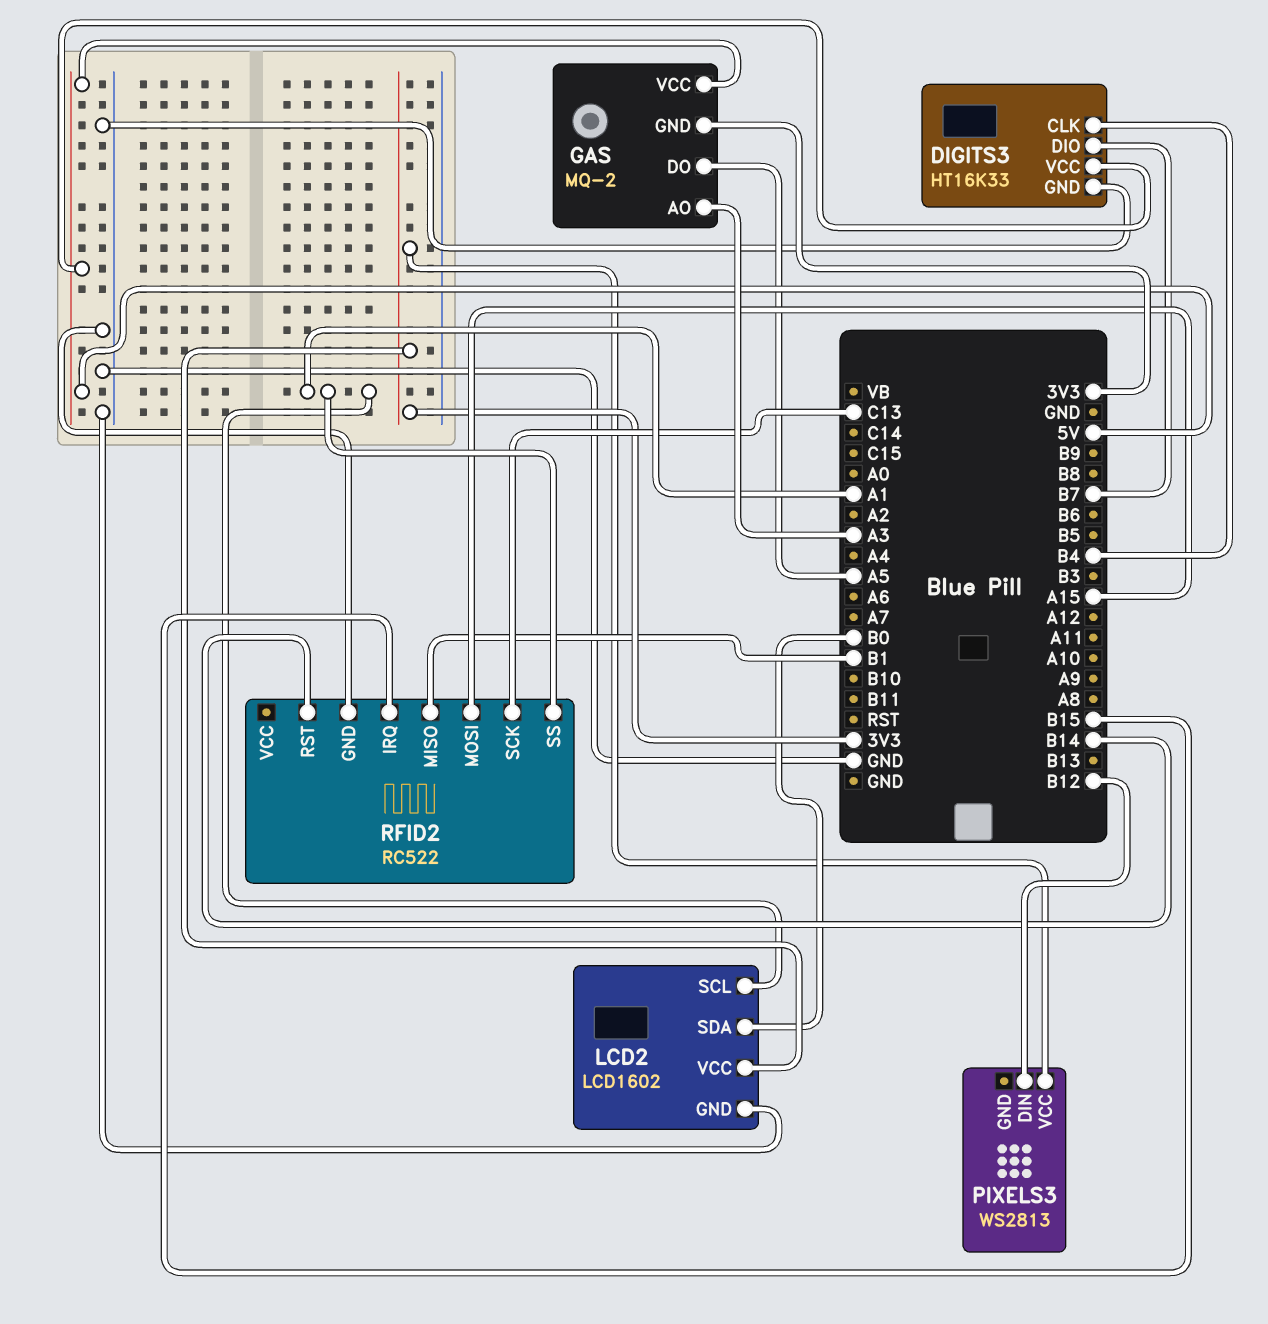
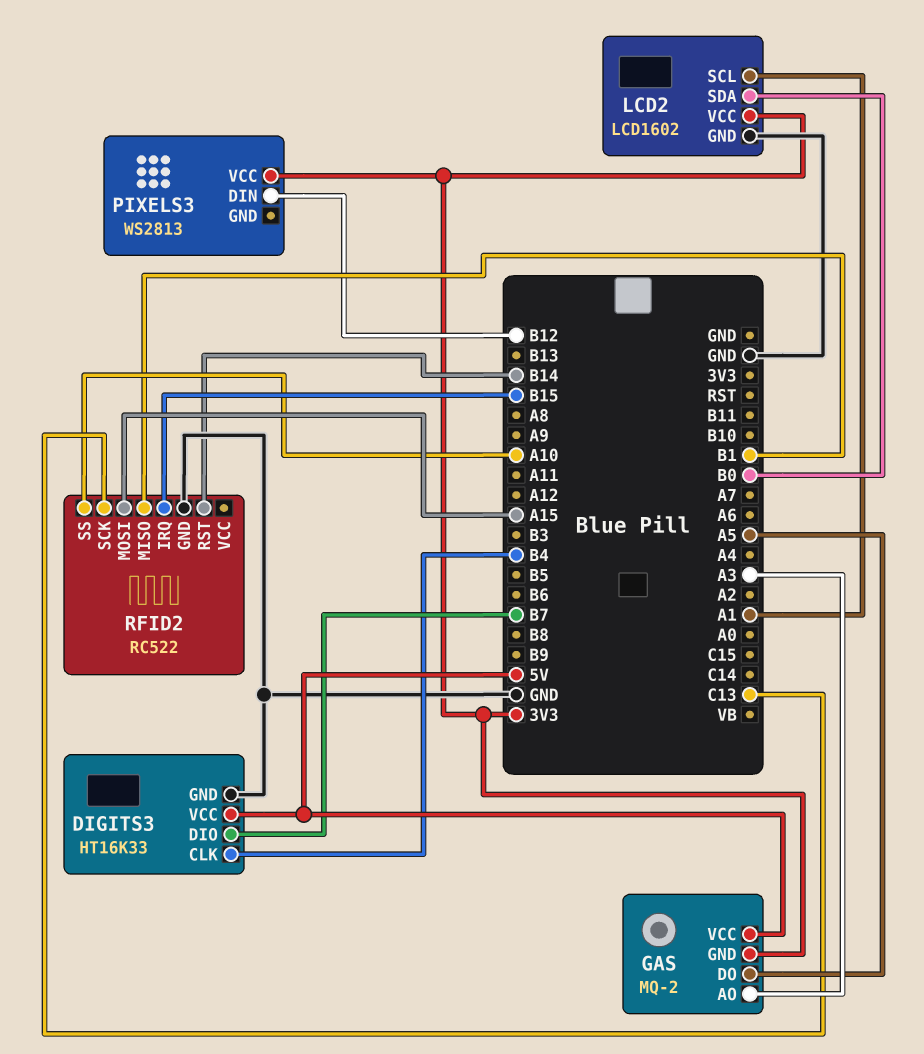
RFID2 pin SS: A1 -> A10

